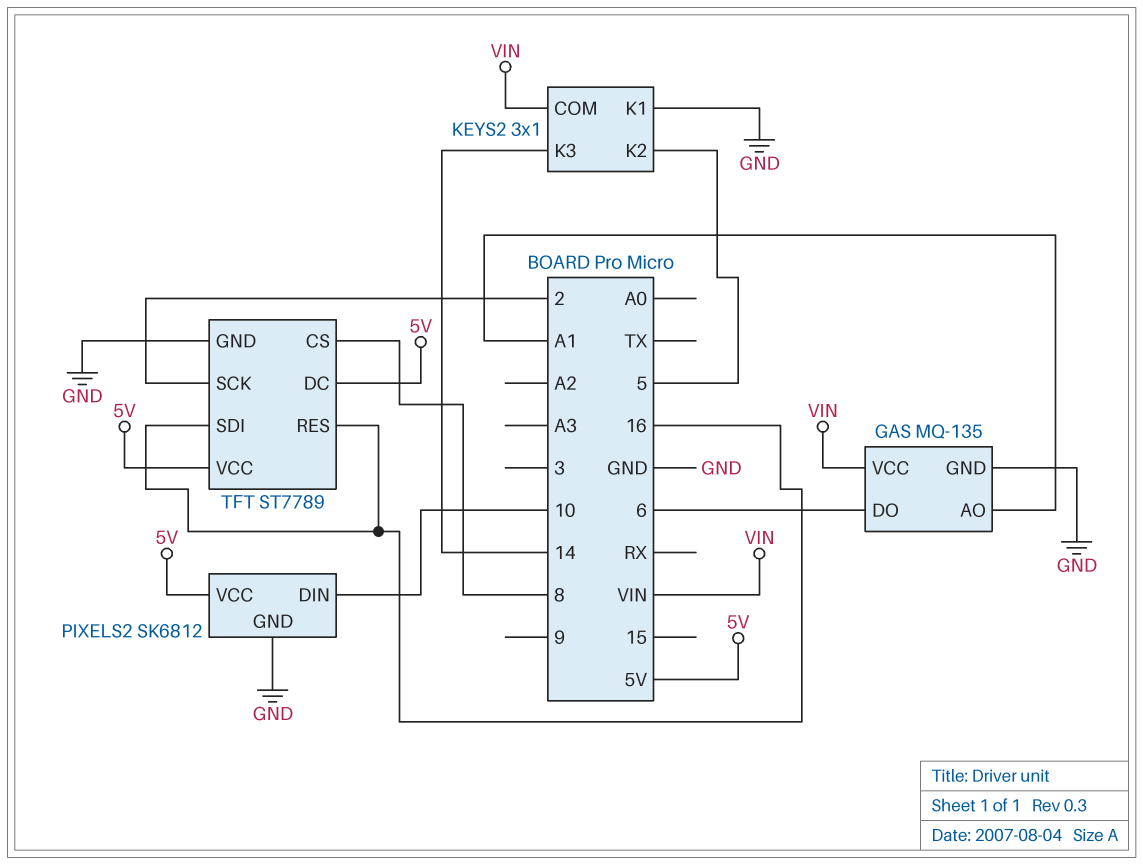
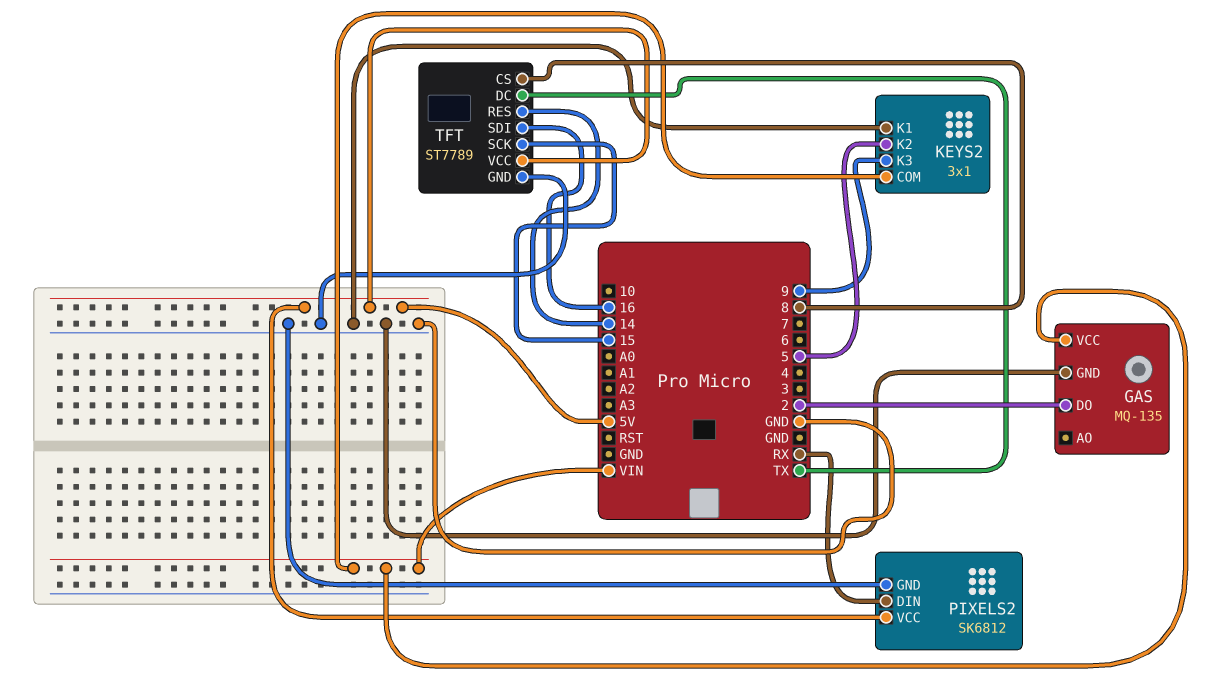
GAS pin AO: A1 -> none
GAS pin DO: 6 -> 2
KEYS2 pin K3: 14 -> 9
PIXELS2 pin DIN: 10 -> RX
TFT pin DC: 5V -> TX
TFT pin RES: 16 -> 14
TFT pin SCK: 2 -> 15

